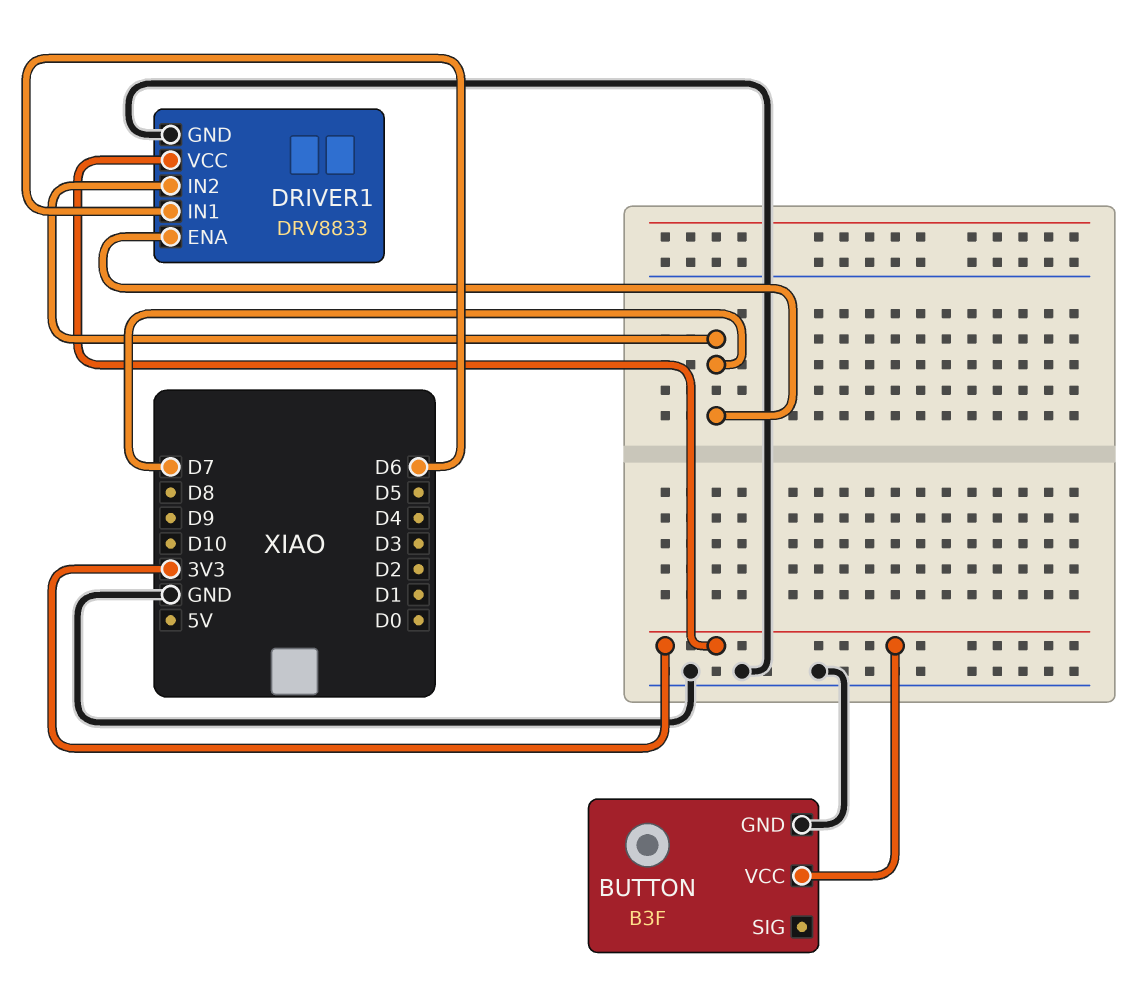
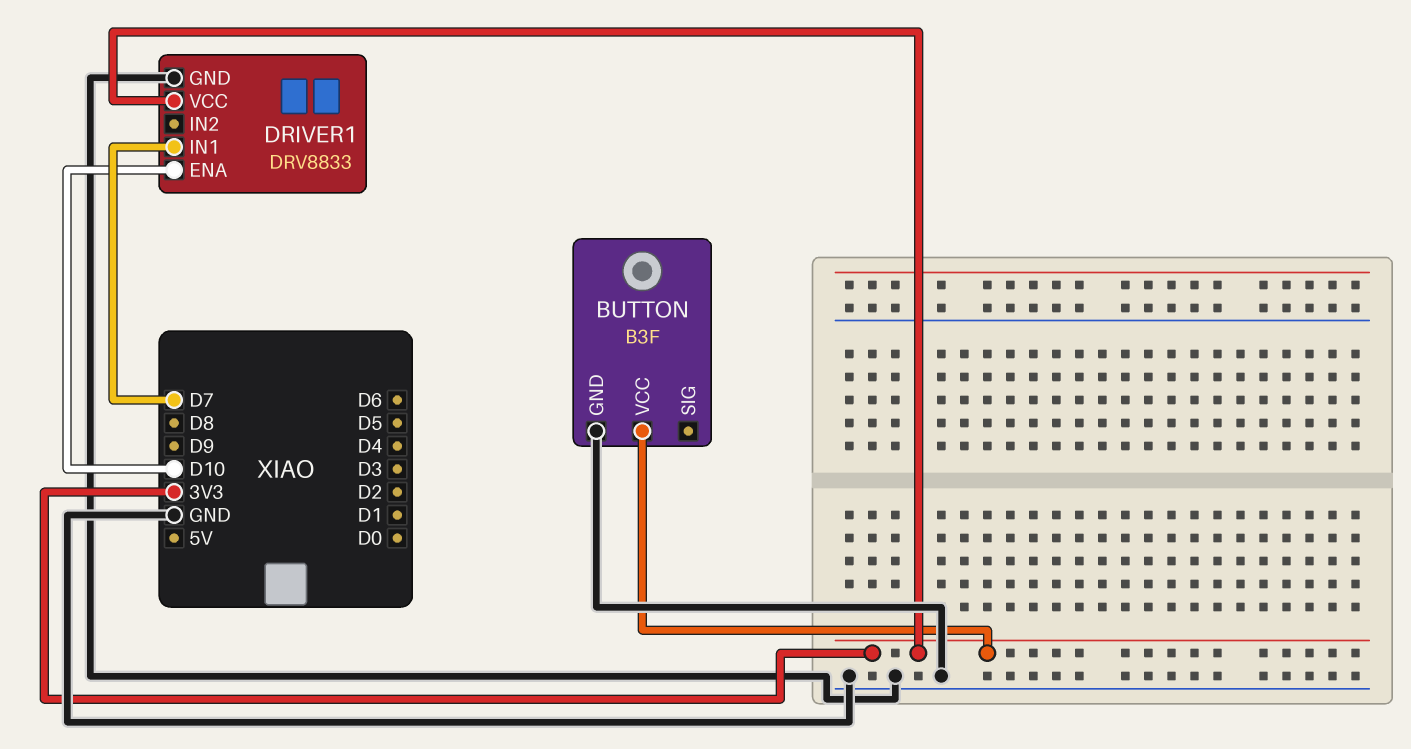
DRIVER1 pin ENA: D7 -> D10
DRIVER1 pin IN1: D6 -> D7
DRIVER1 pin IN2: D7 -> none

